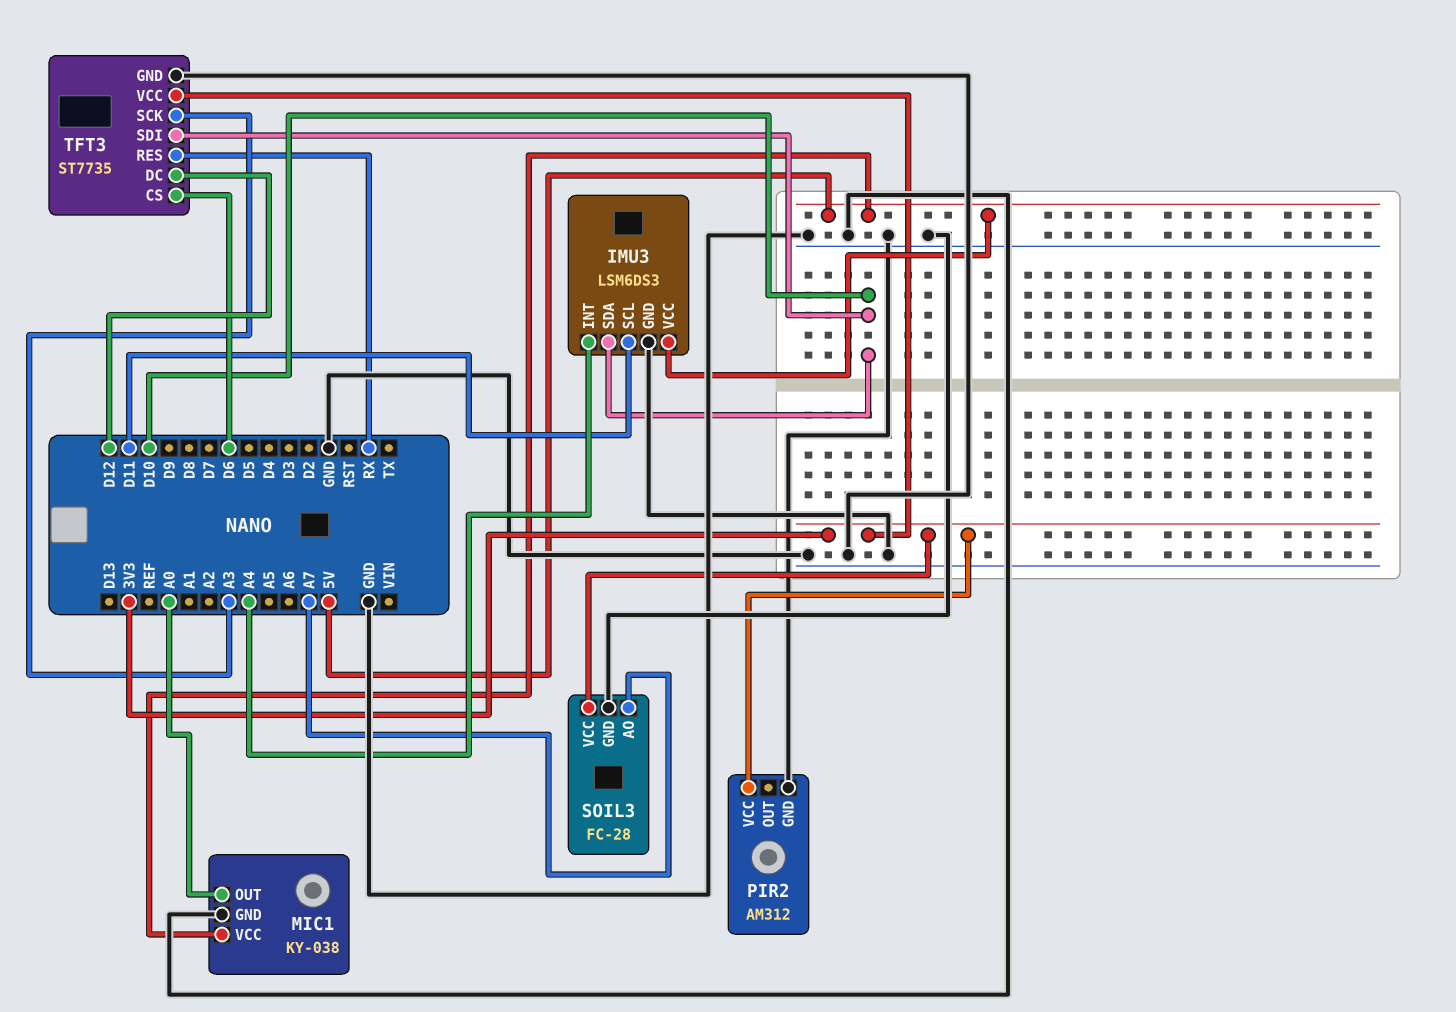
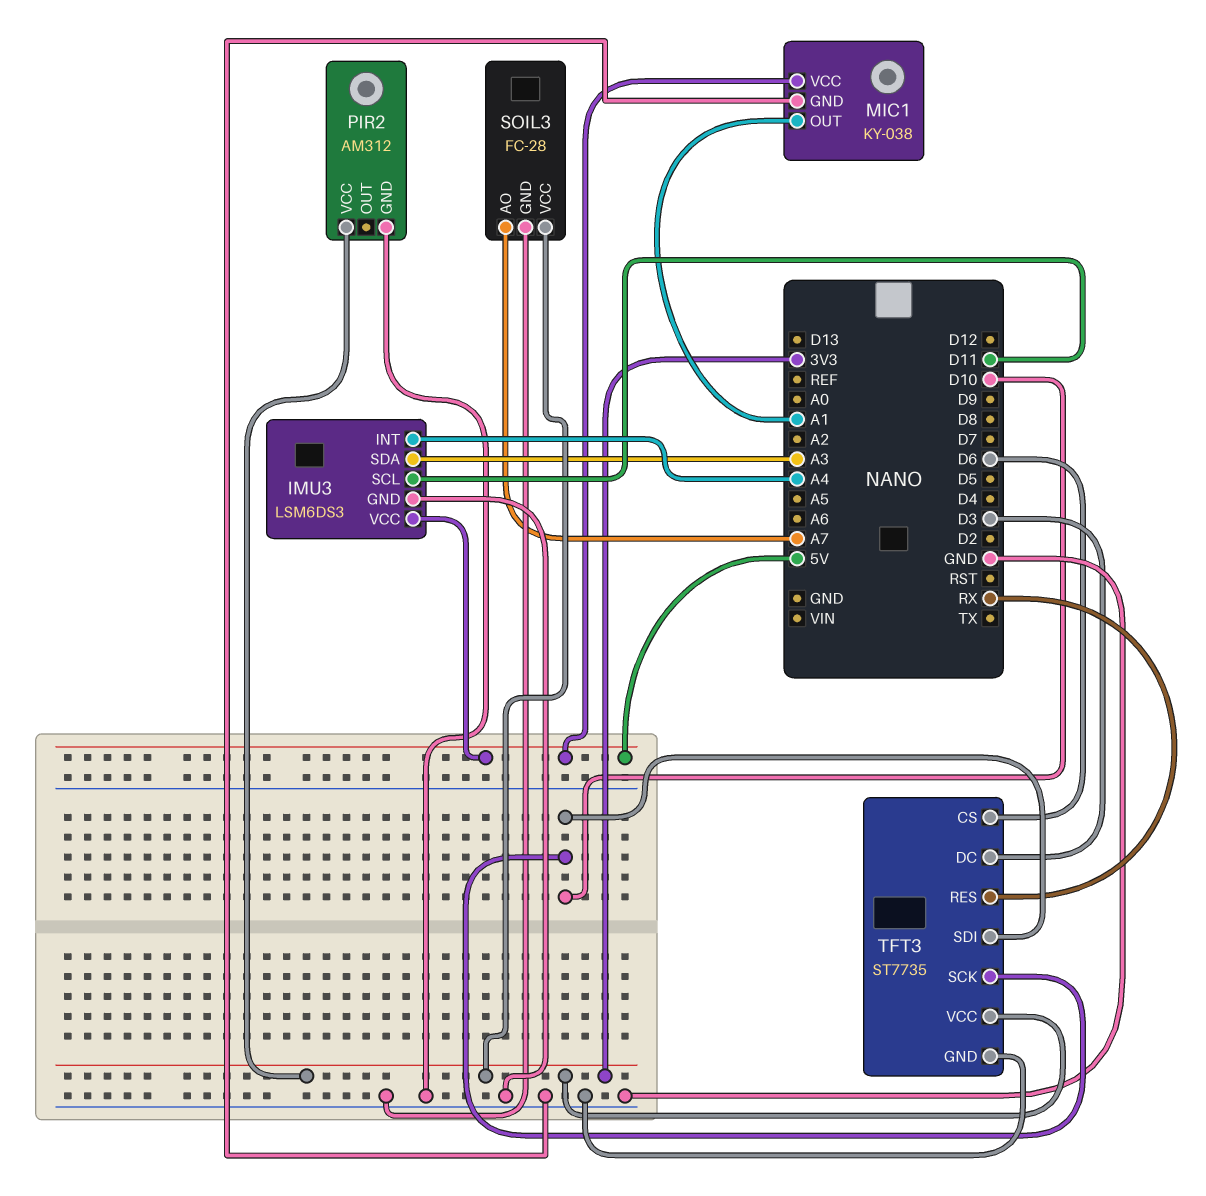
IMU3 pin SDA: D10 -> A3
MIC1 pin OUT: A0 -> A1
TFT3 pin DC: D12 -> D3
TFT3 pin SCK: A3 -> D10

